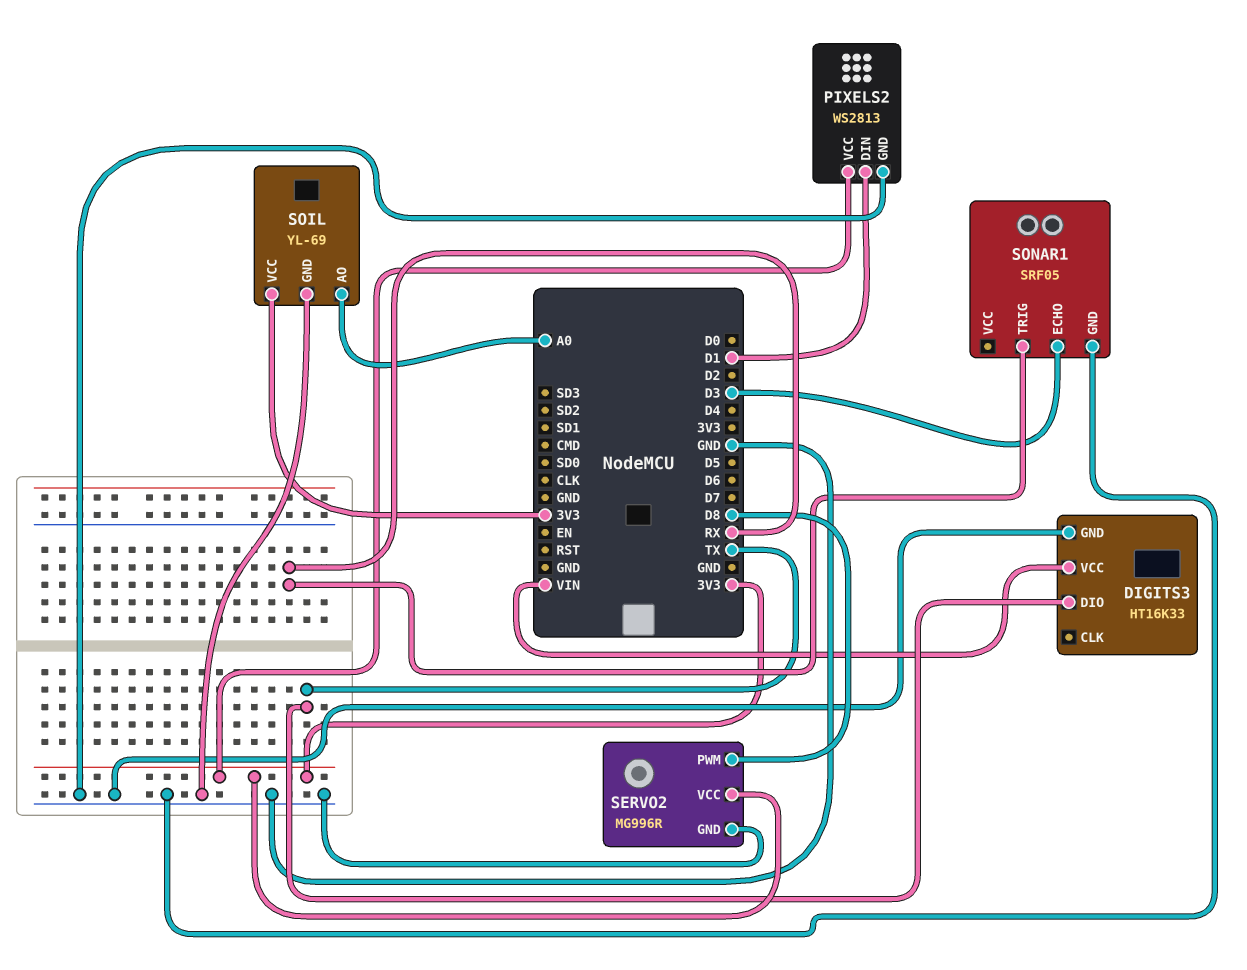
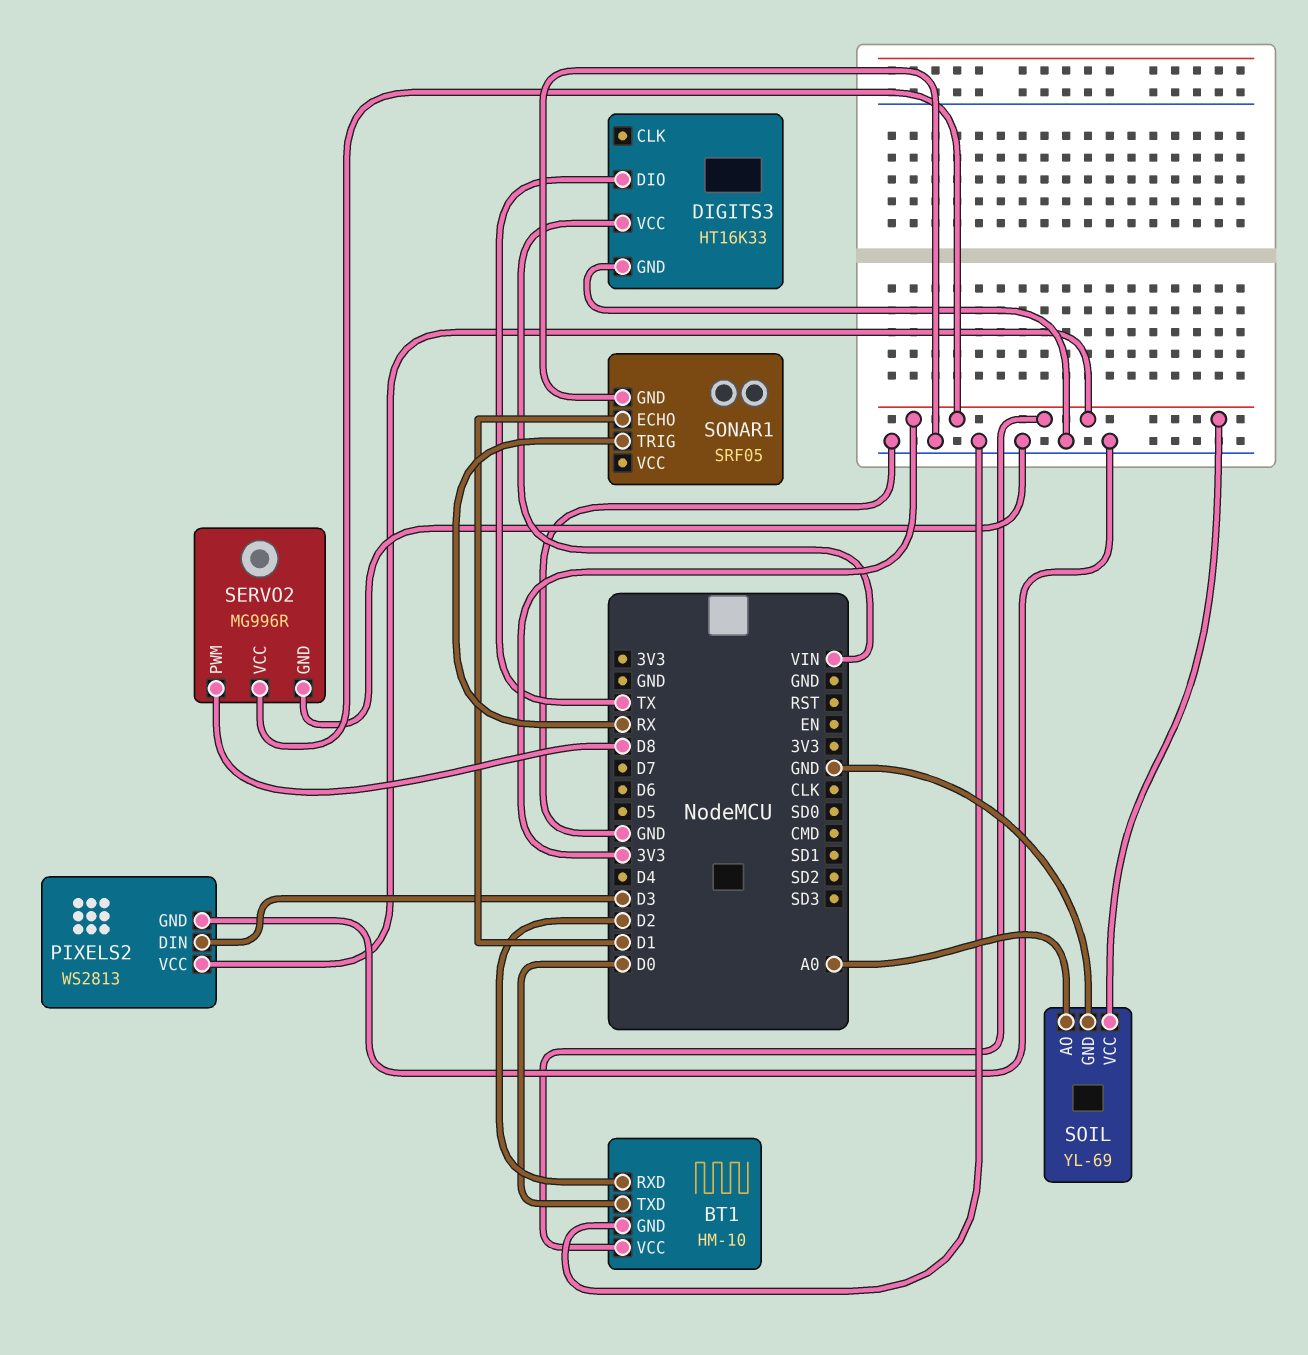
BT1: none -> HM-10
BT1 pin GND: none -> GND
BT1 pin RXD: none -> D2
BT1 pin TXD: none -> D0
BT1 pin VCC: none -> 3V3
PIXELS2 pin DIN: D1 -> D3
SONAR1 pin ECHO: D3 -> D1

